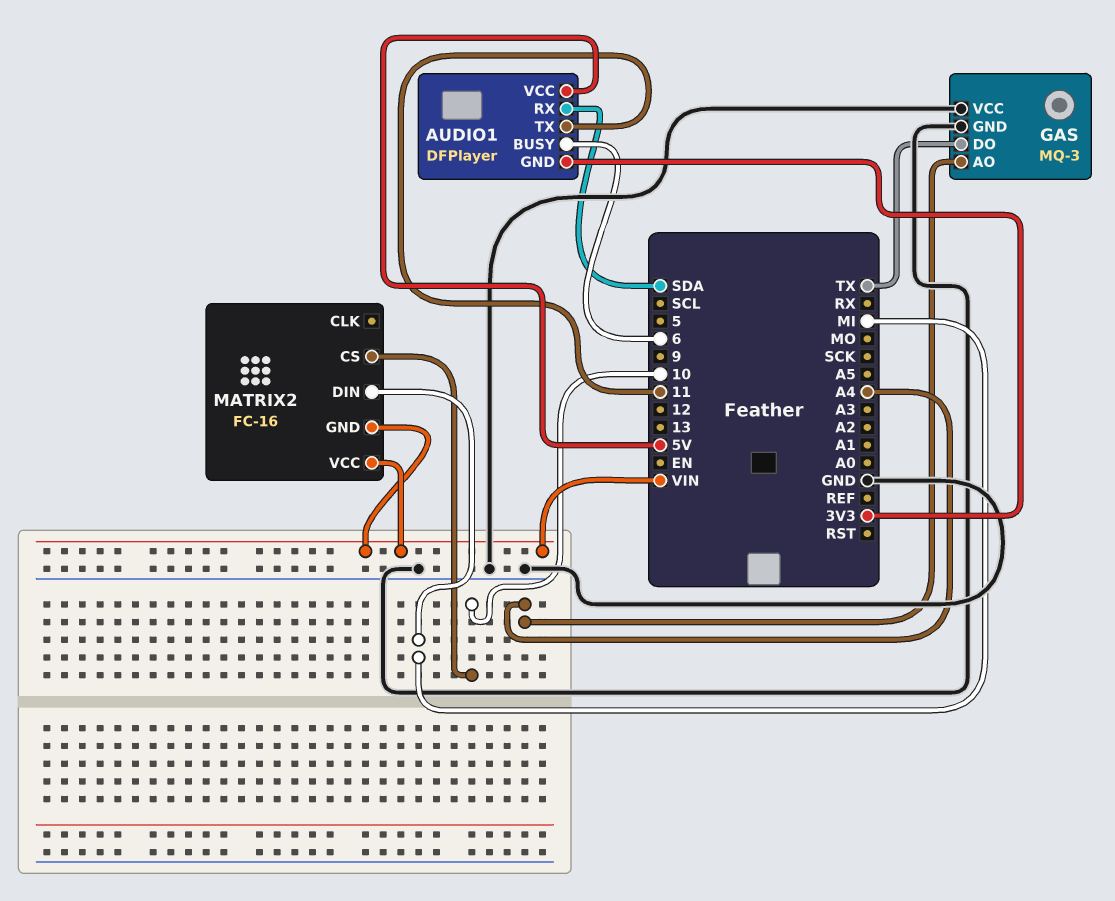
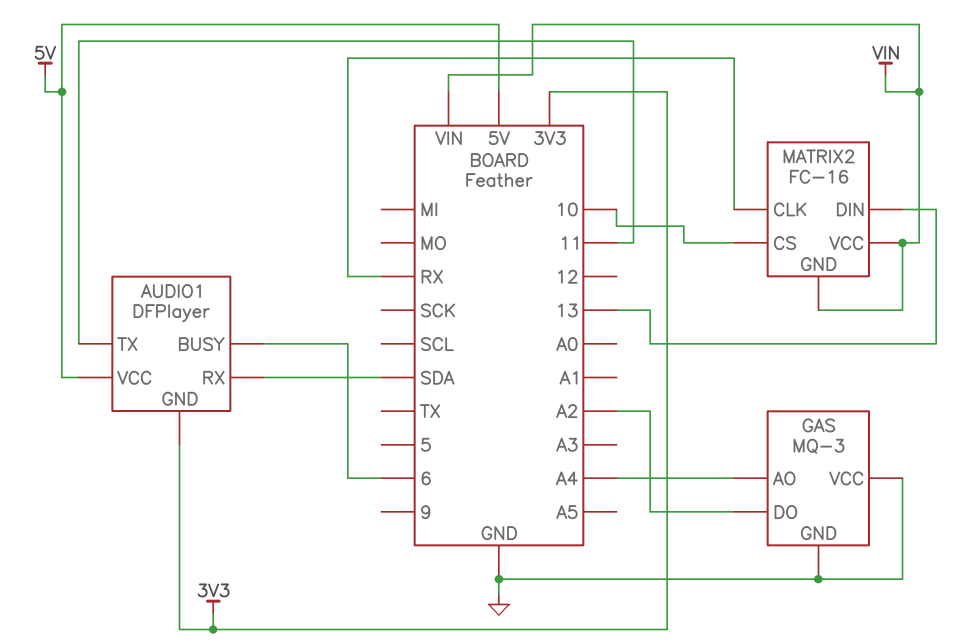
GAS pin DO: TX -> A2
MATRIX2 pin CLK: none -> RX
MATRIX2 pin DIN: MI -> 13

